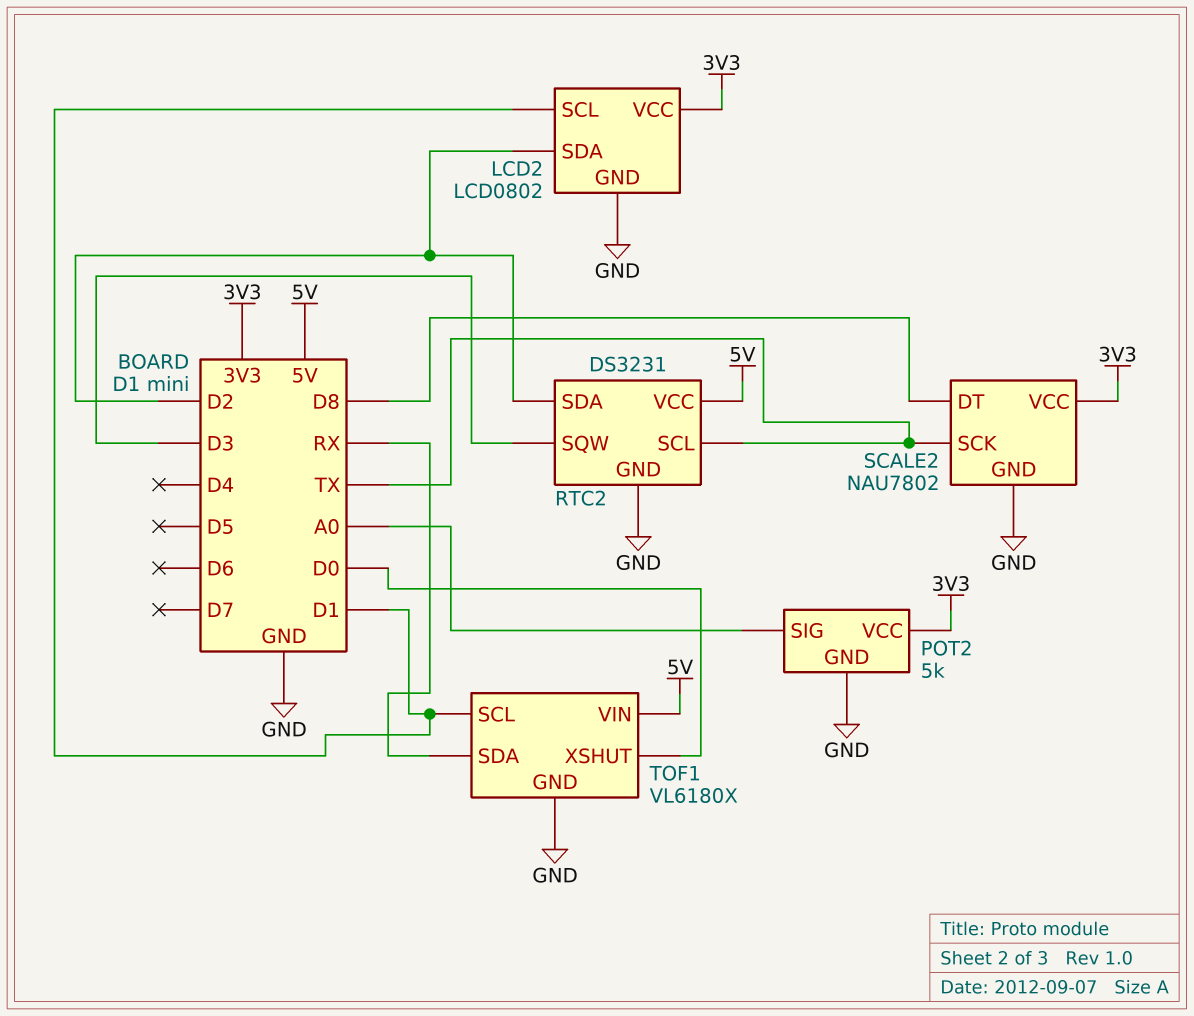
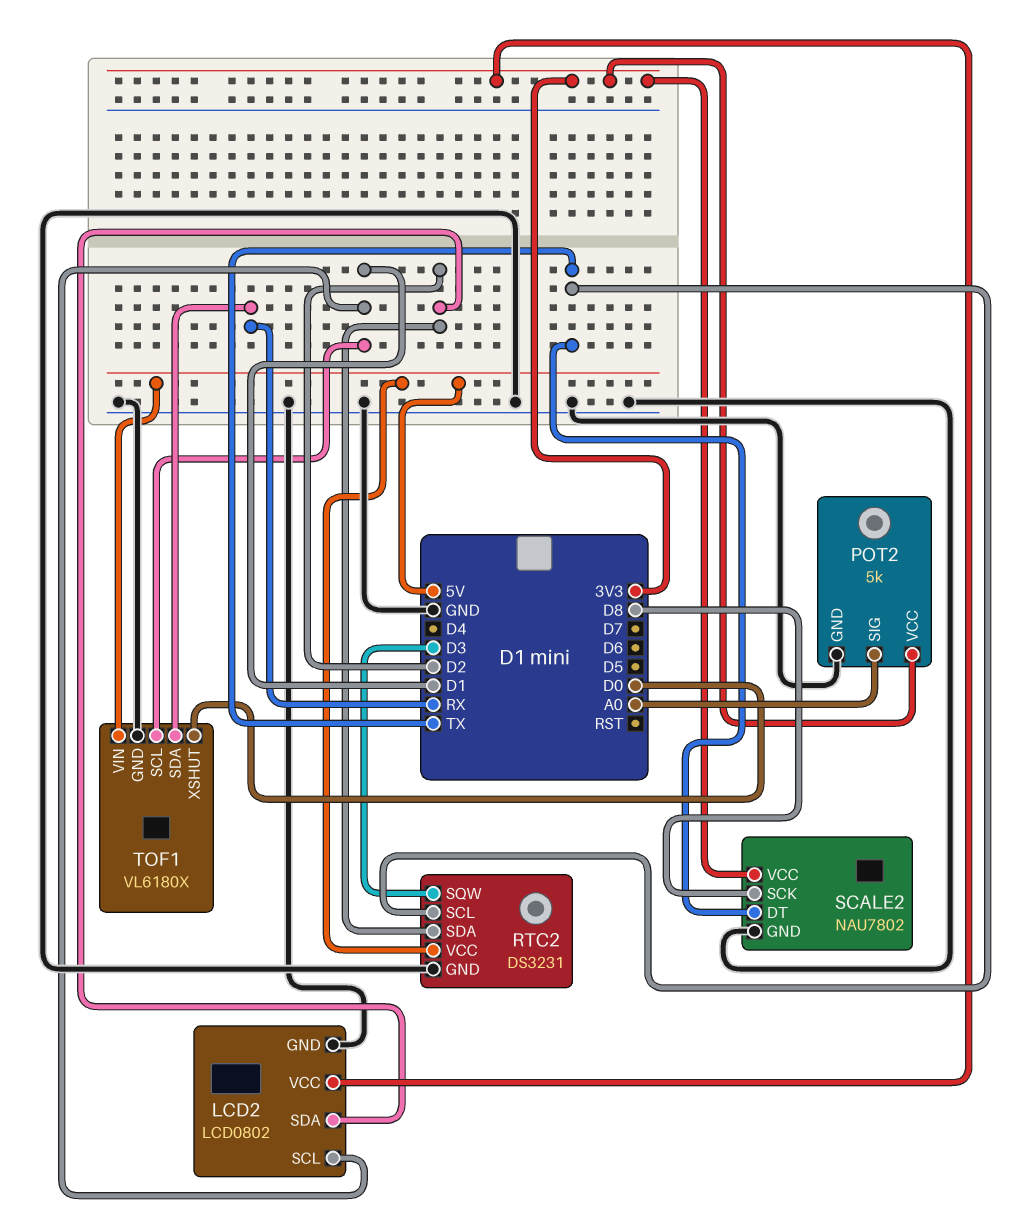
SCALE2 pin DT: D8 -> TX
SCALE2 pin SCK: TX -> D8

